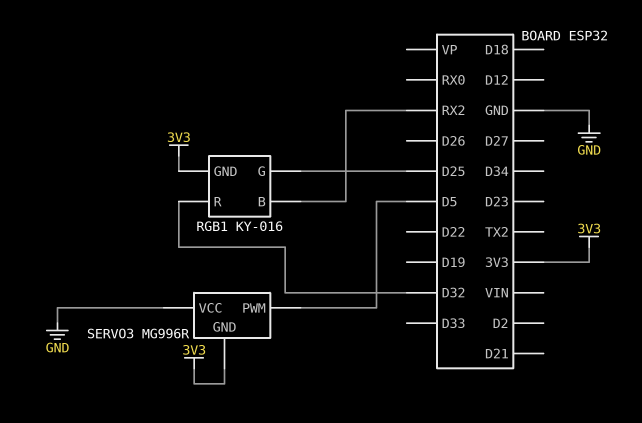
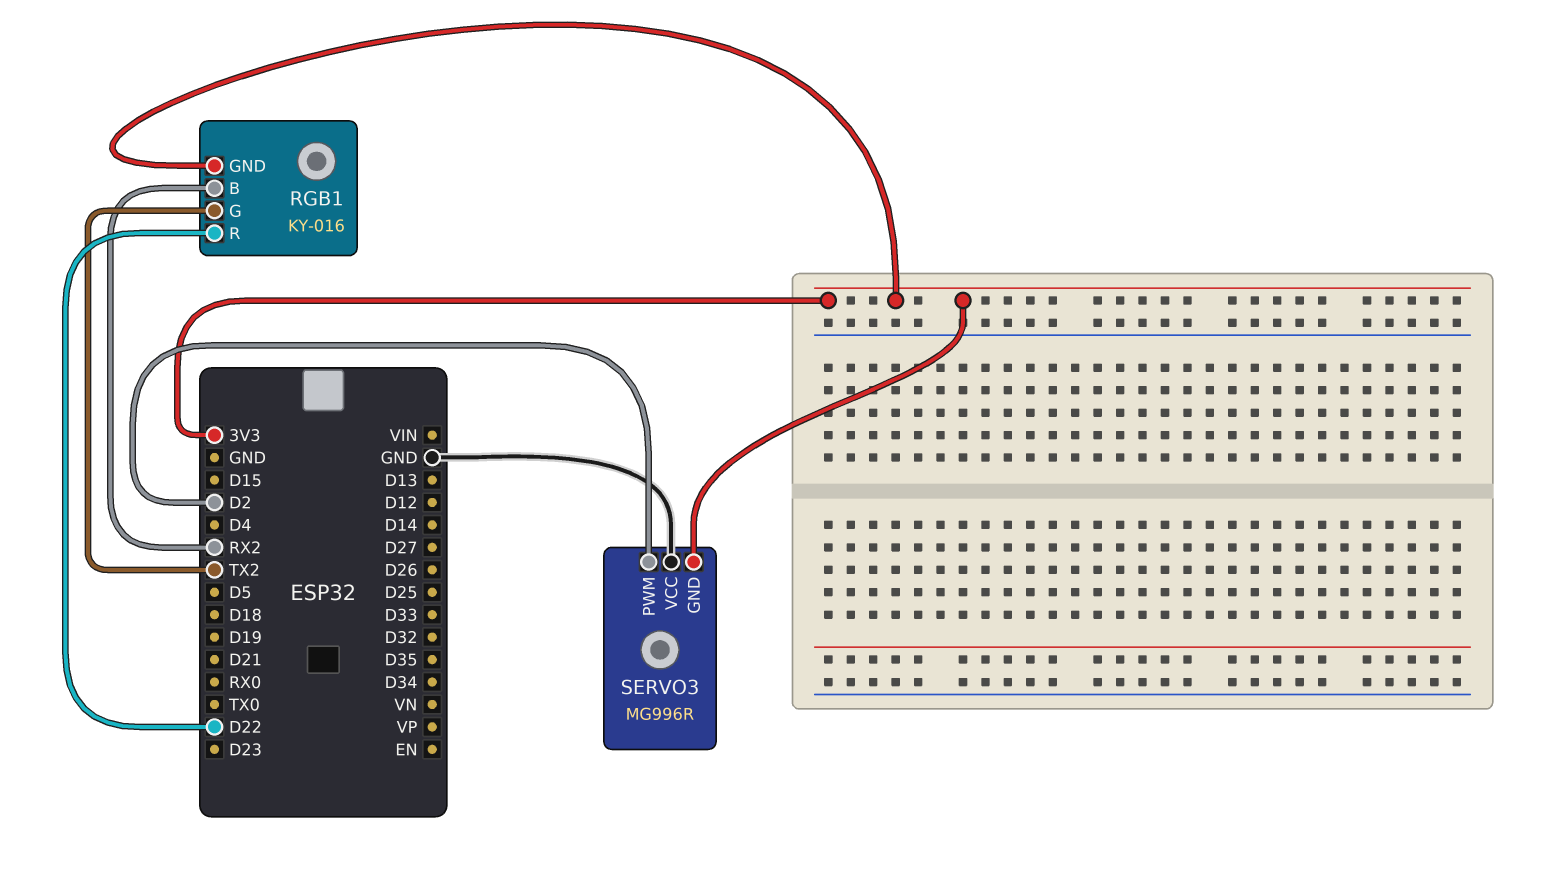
RGB1 pin G: D25 -> TX2
RGB1 pin R: D32 -> D22
SERVO3 pin PWM: D5 -> D2

